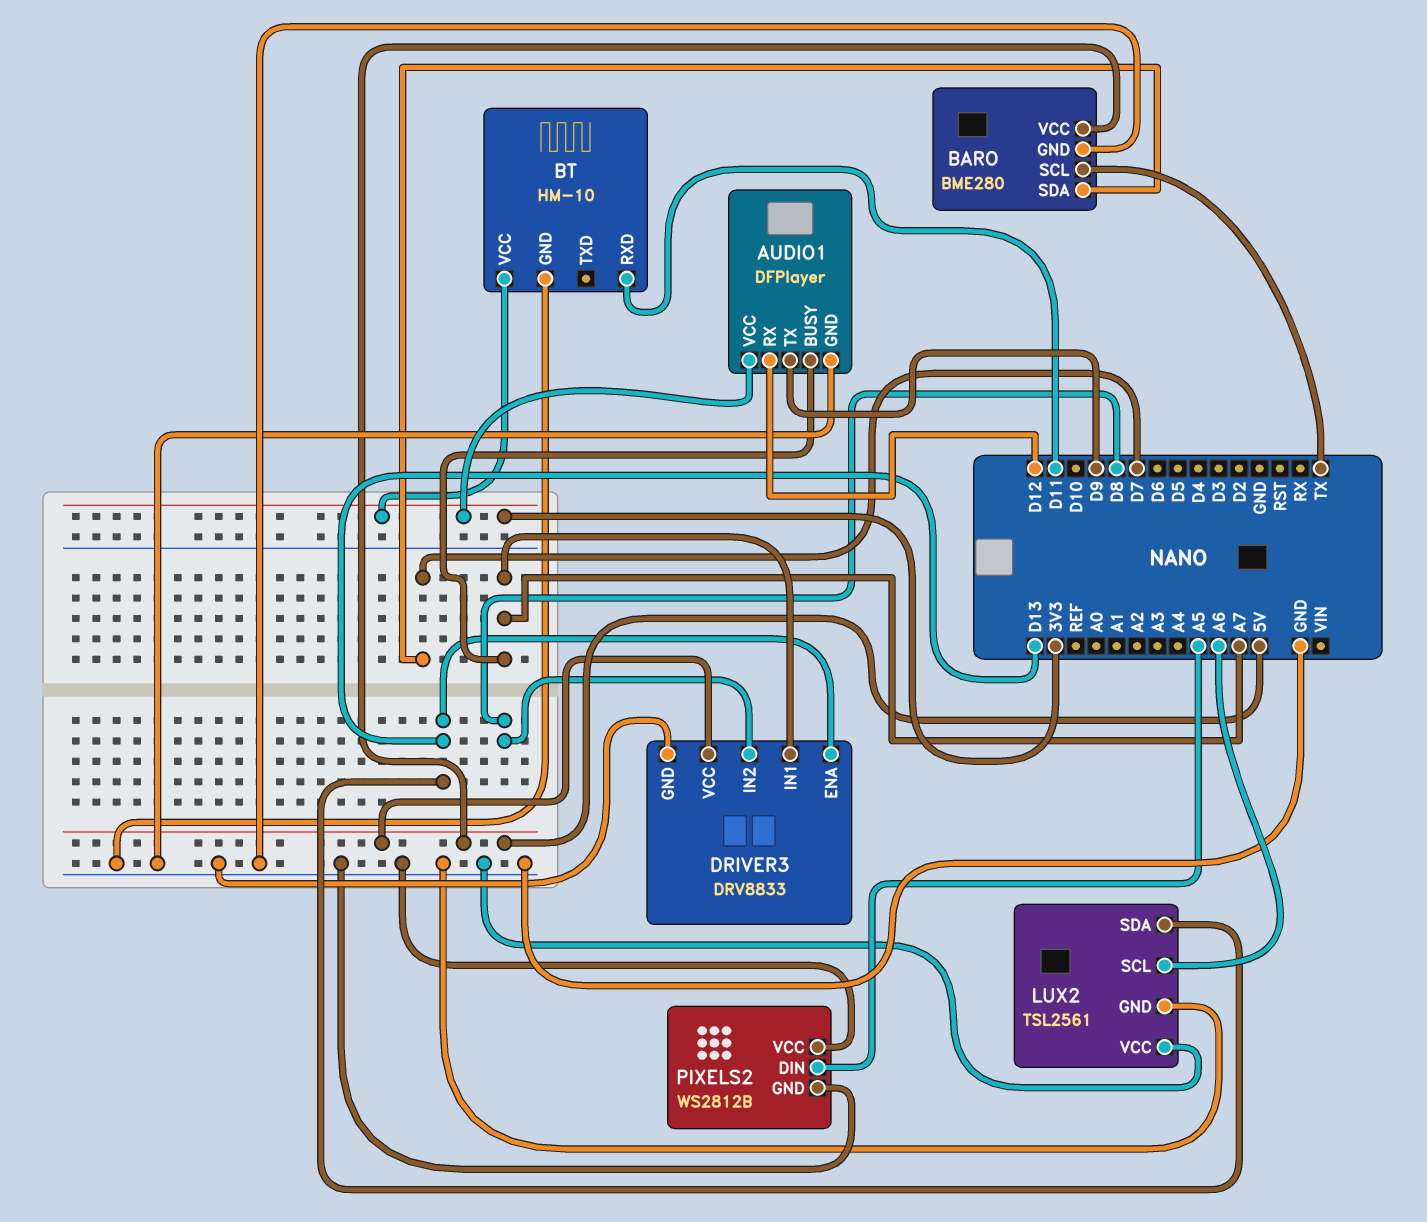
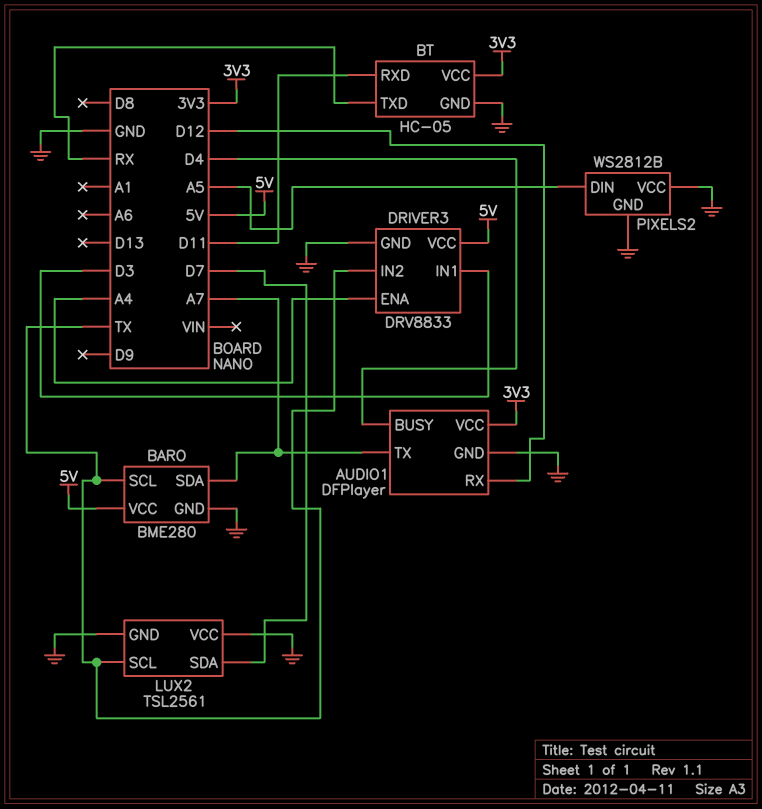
AUDIO1 pin BUSY: A7 -> D4
AUDIO1 pin TX: D9 -> A7
BARO pin SDA: D7 -> A7
BT: HM-10 -> HC-05
BT pin TXD: none -> RX
DRIVER3 pin ENA: D13 -> A4
DRIVER3 pin IN1: A7 -> D3
DRIVER3 pin IN2: D8 -> TX
LUX2 pin SCL: A6 -> TX
LUX2 pin SDA: D13 -> D7

